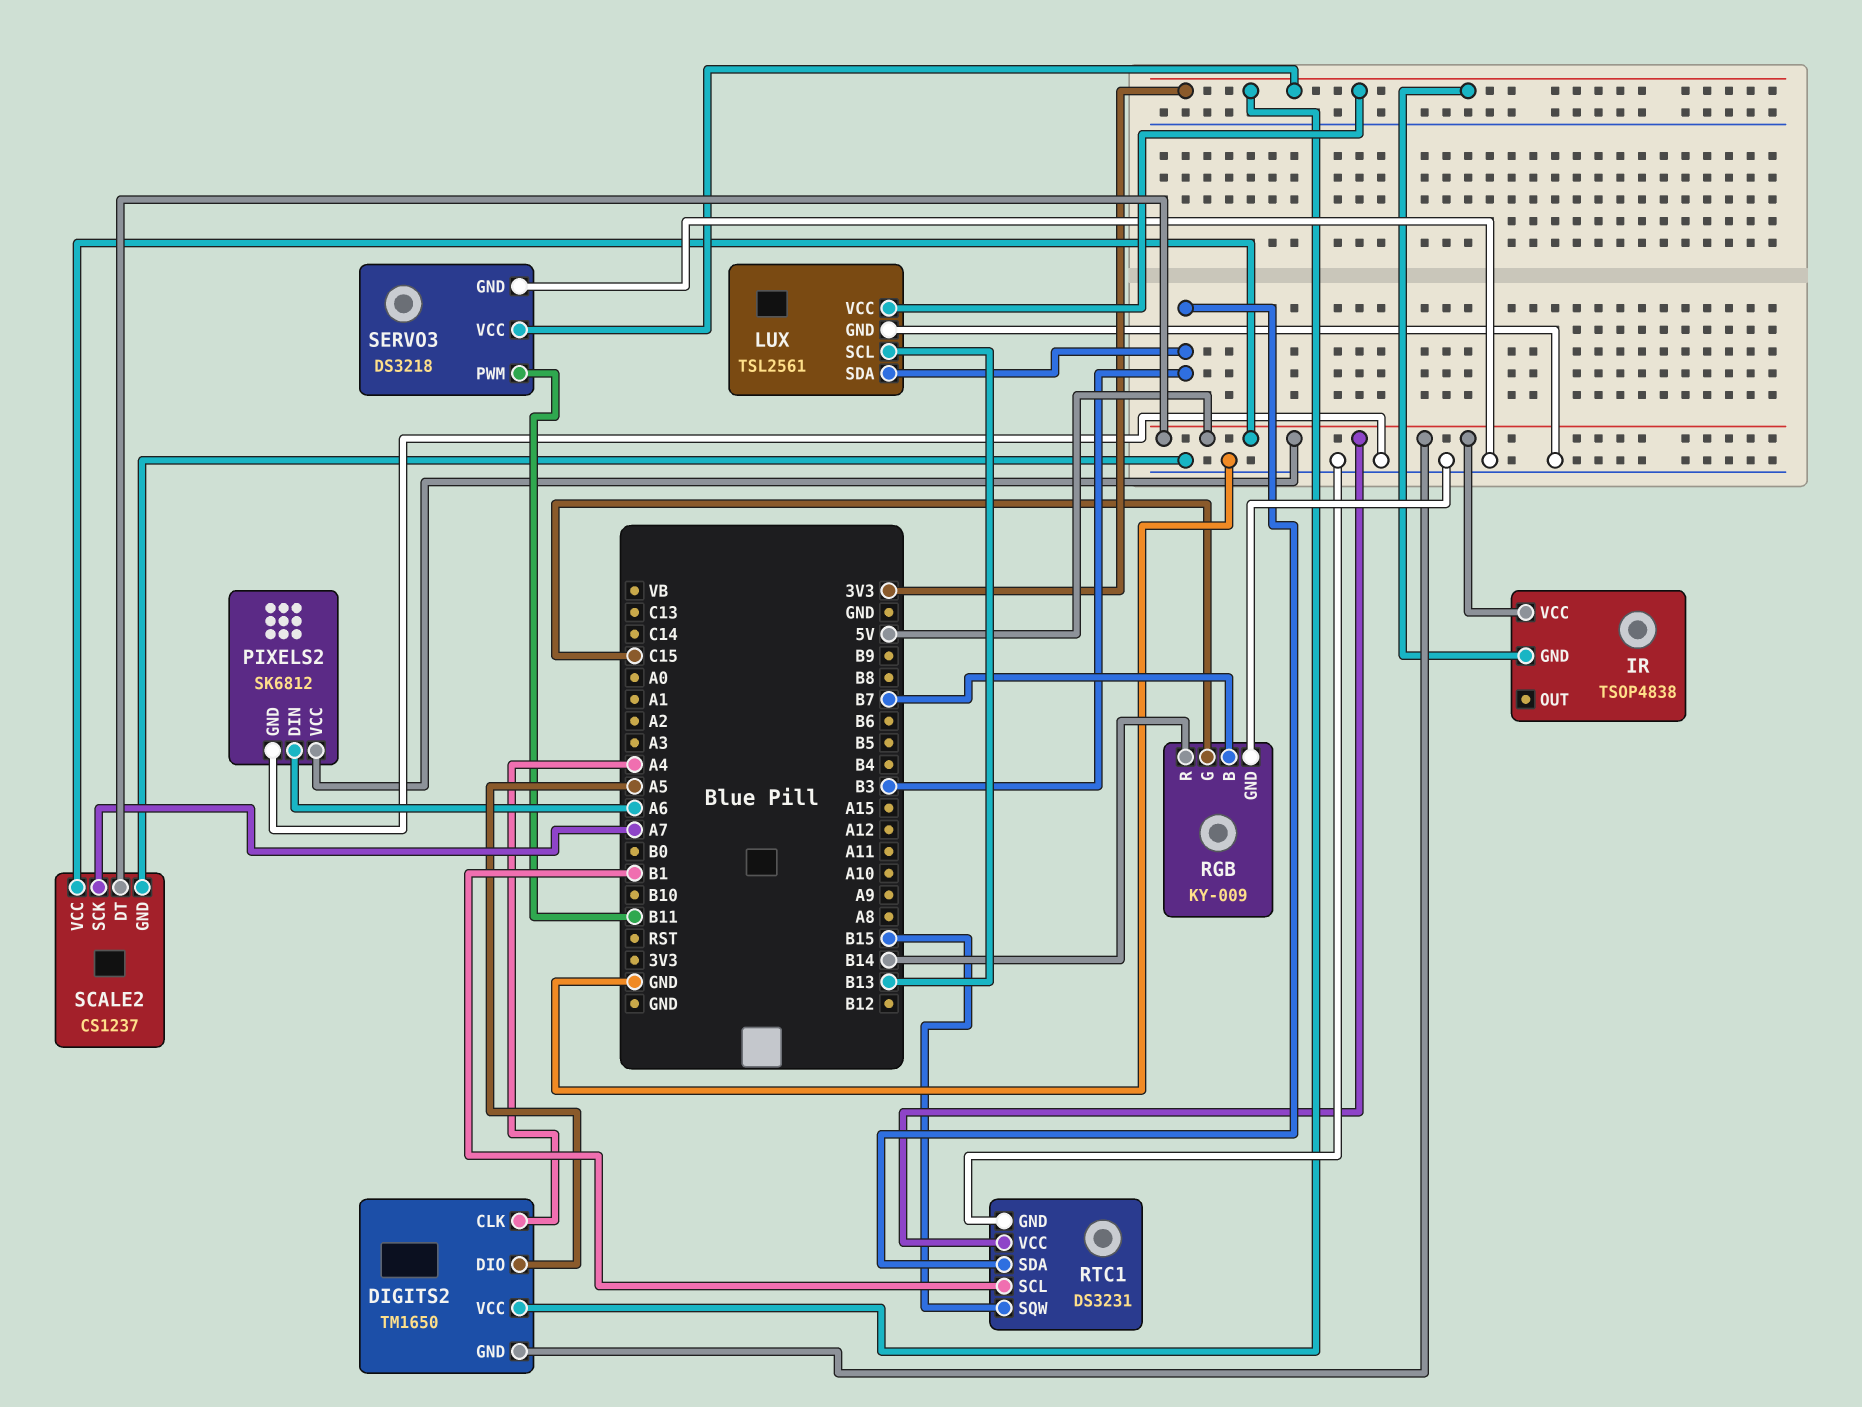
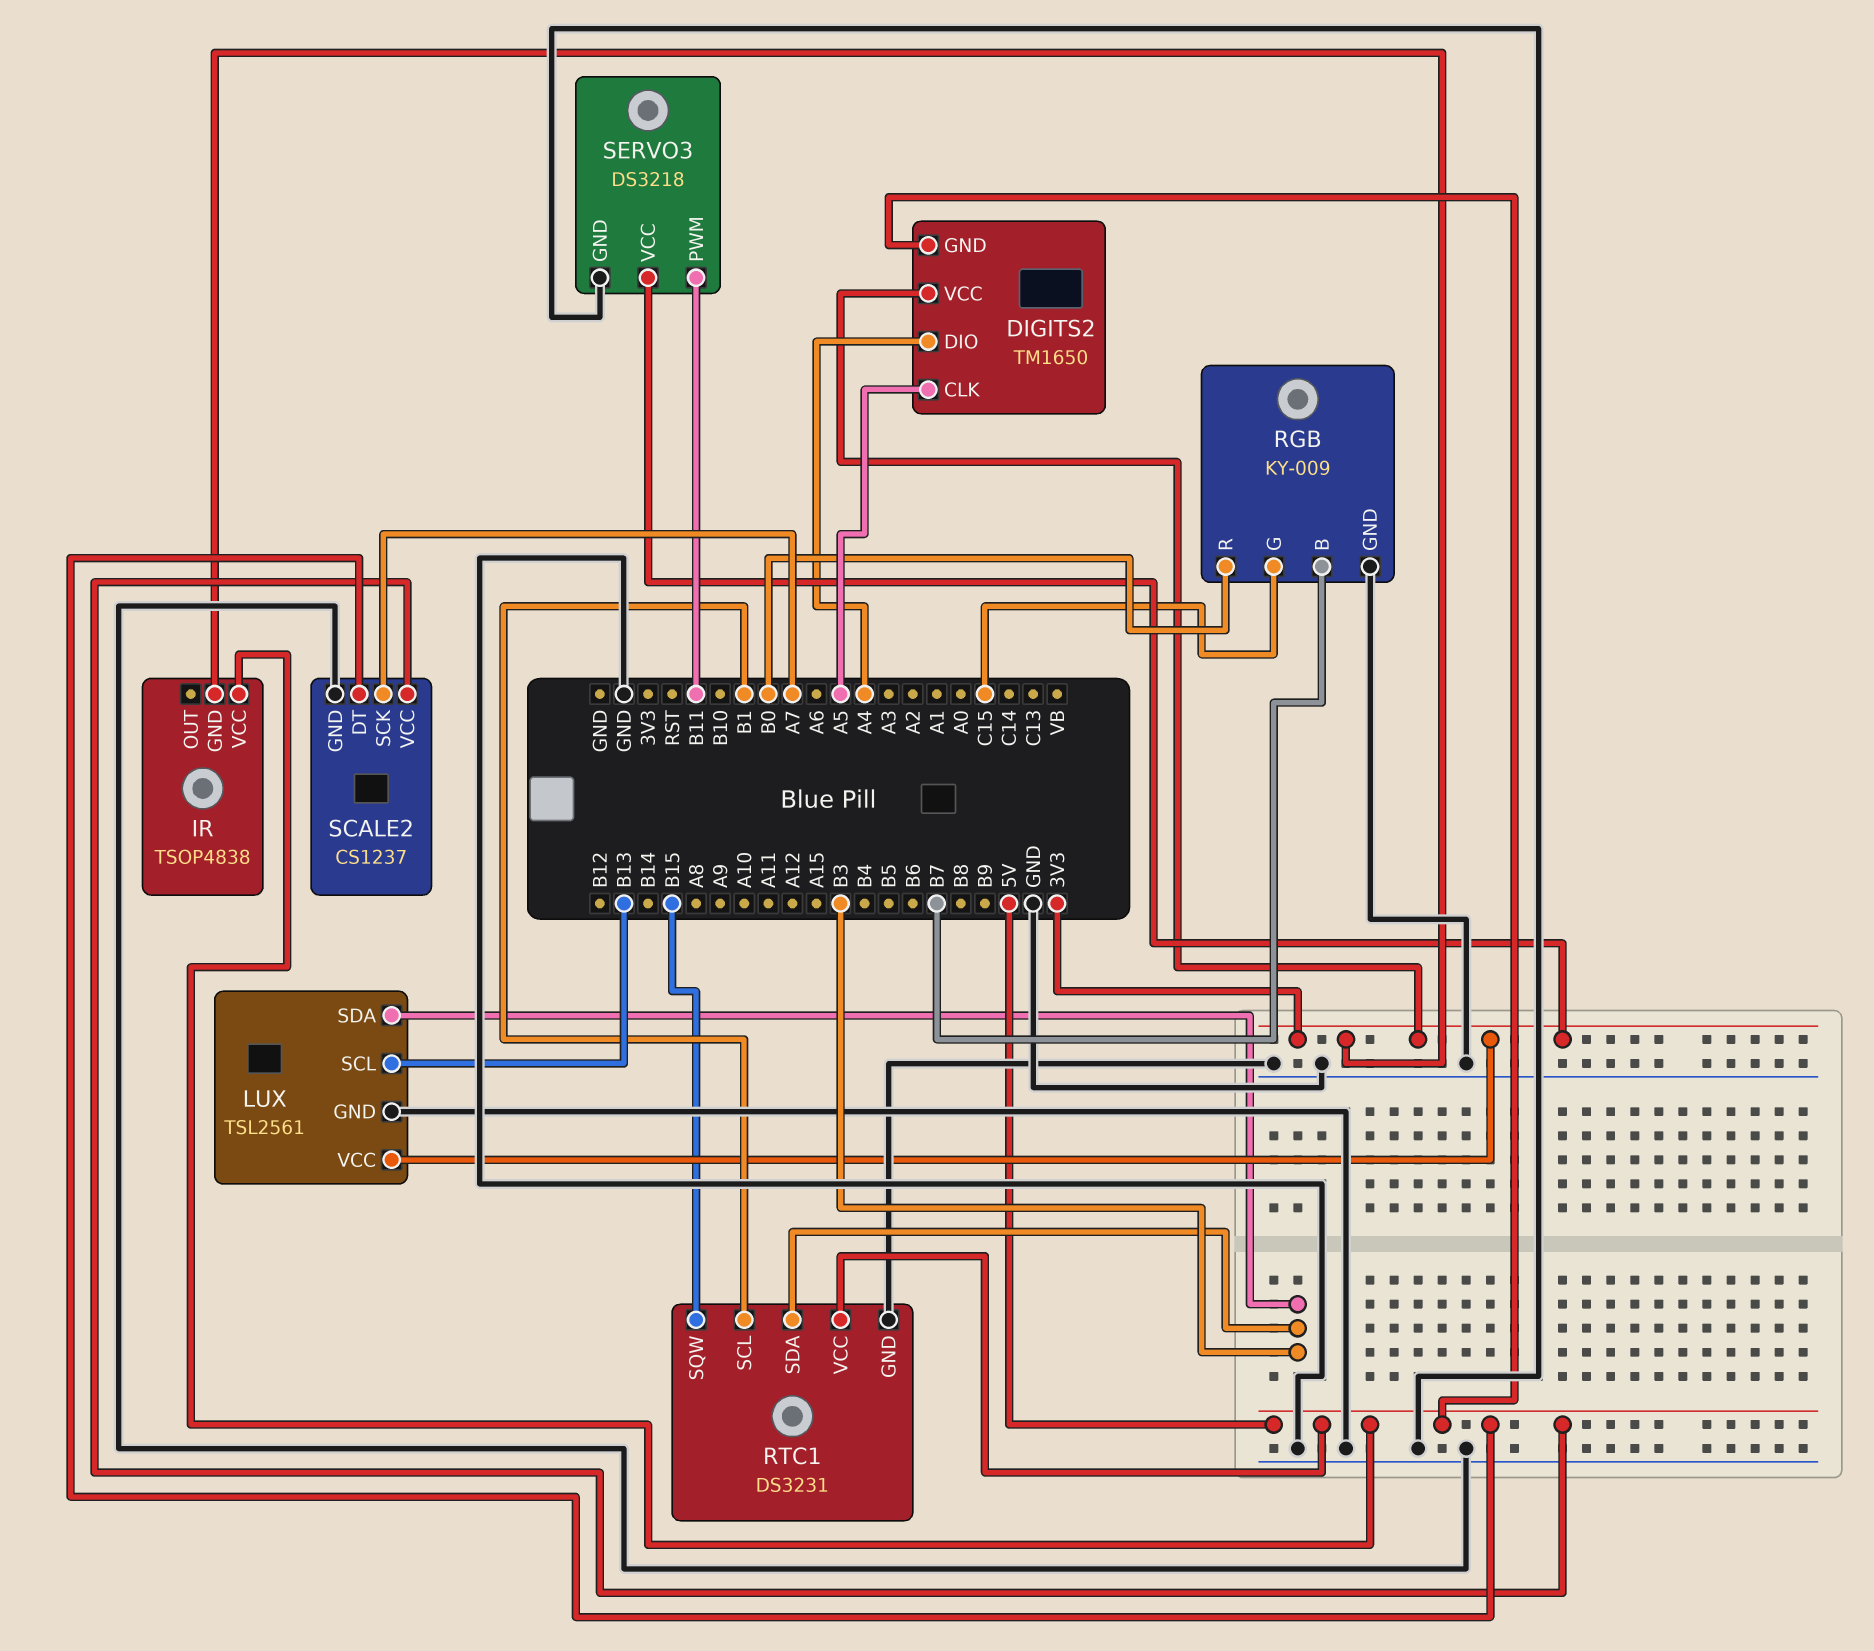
DIGITS2 pin CLK: A4 -> A5
DIGITS2 pin DIO: A5 -> A4
PIXELS2: SK6812 -> none
PIXELS2 pin DIN: A6 -> none
PIXELS2 pin GND: GND -> none
PIXELS2 pin VCC: 5V -> none
RGB pin R: B14 -> B0

